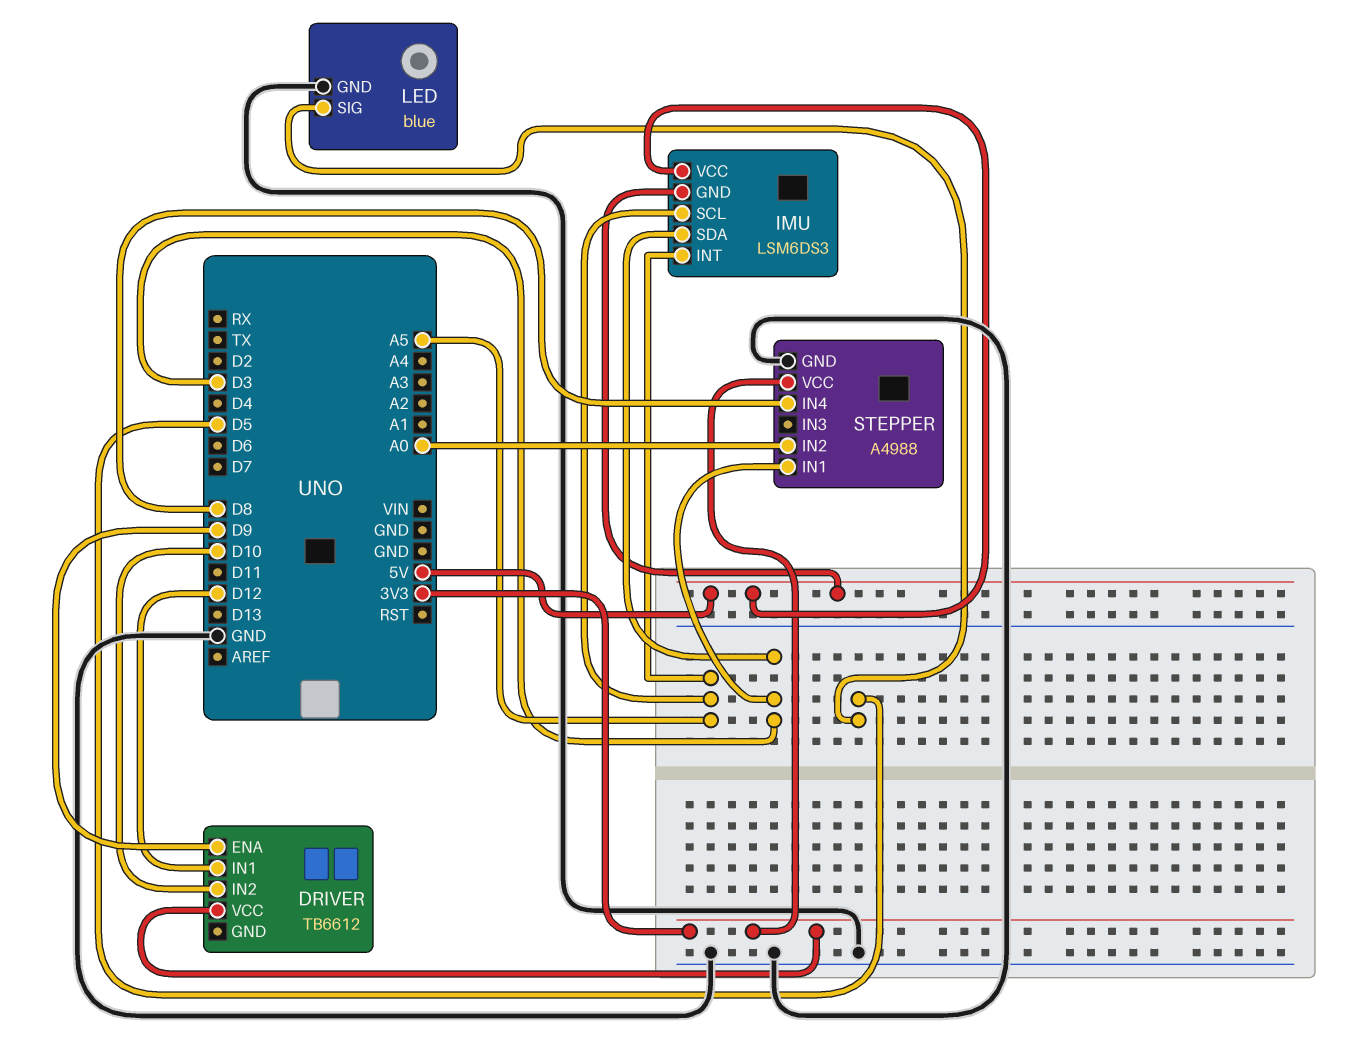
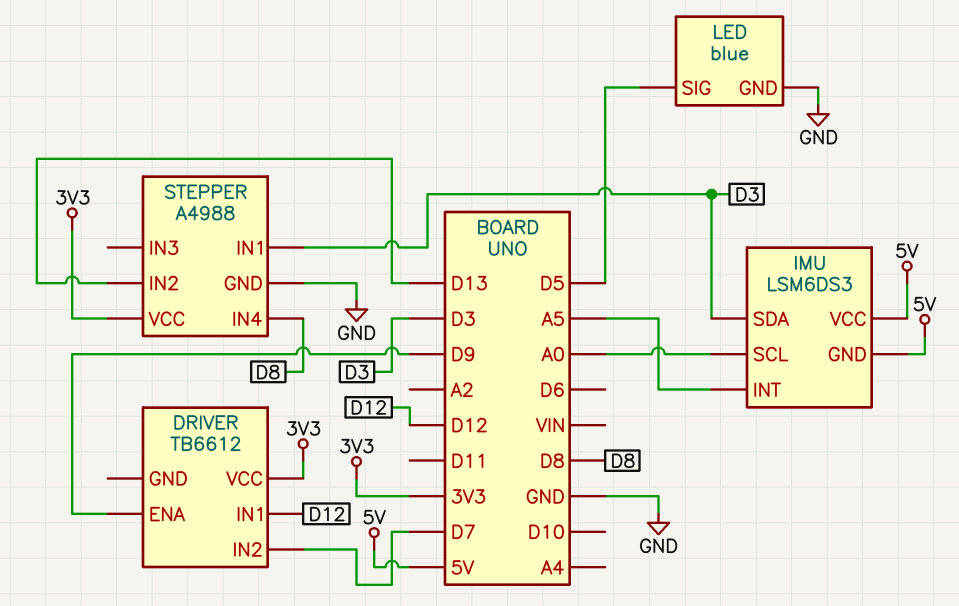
DRIVER pin IN2: D10 -> D7
IMU pin SCL: A5 -> A0
STEPPER pin IN2: A0 -> D13

